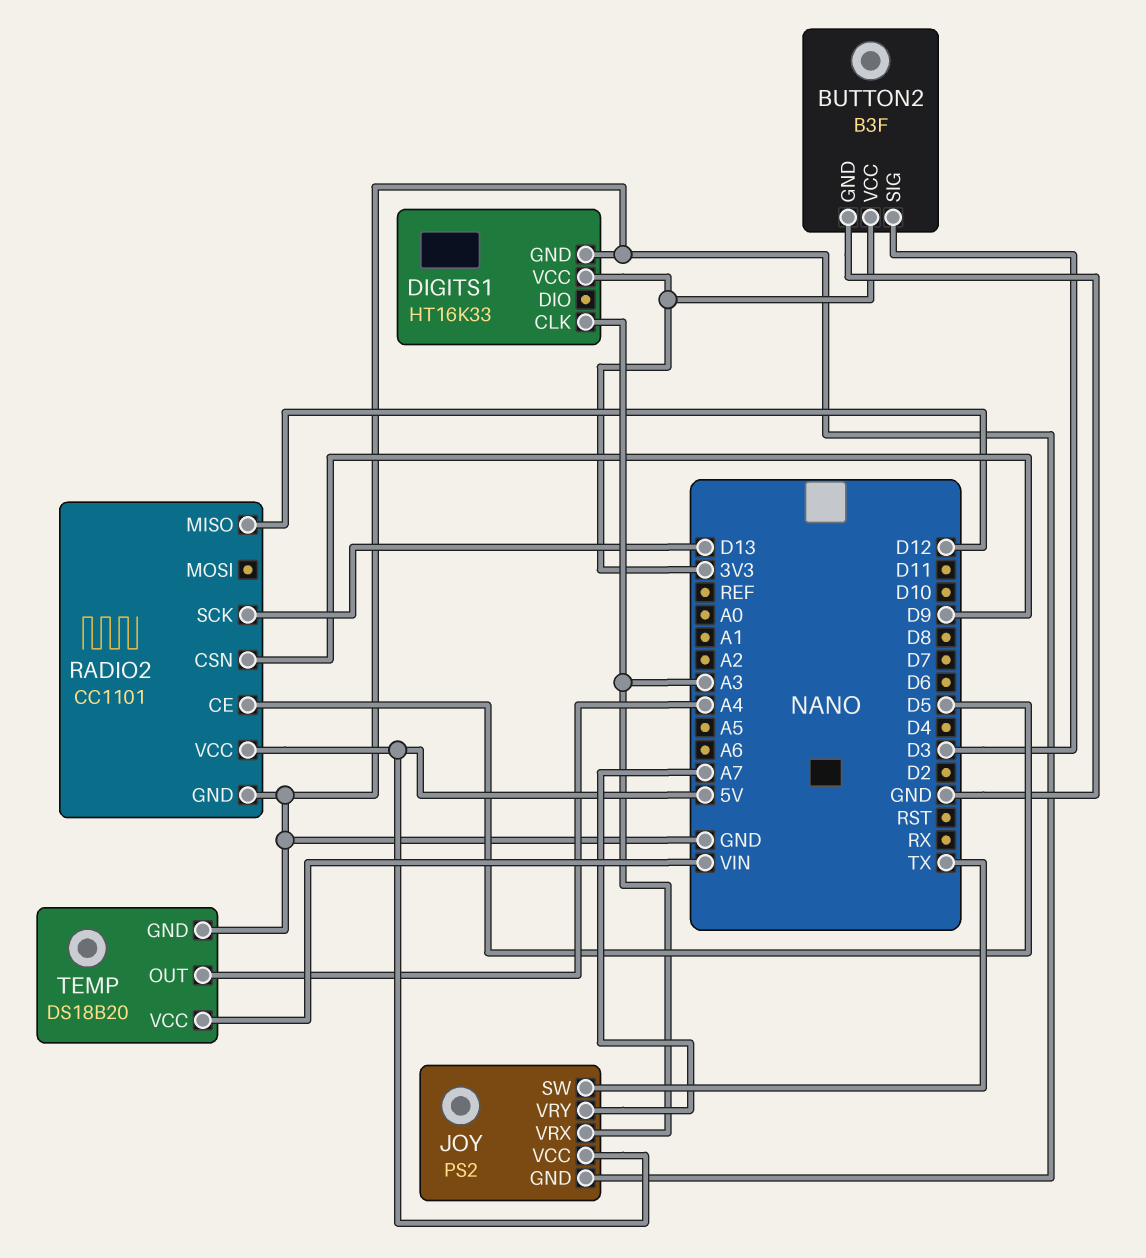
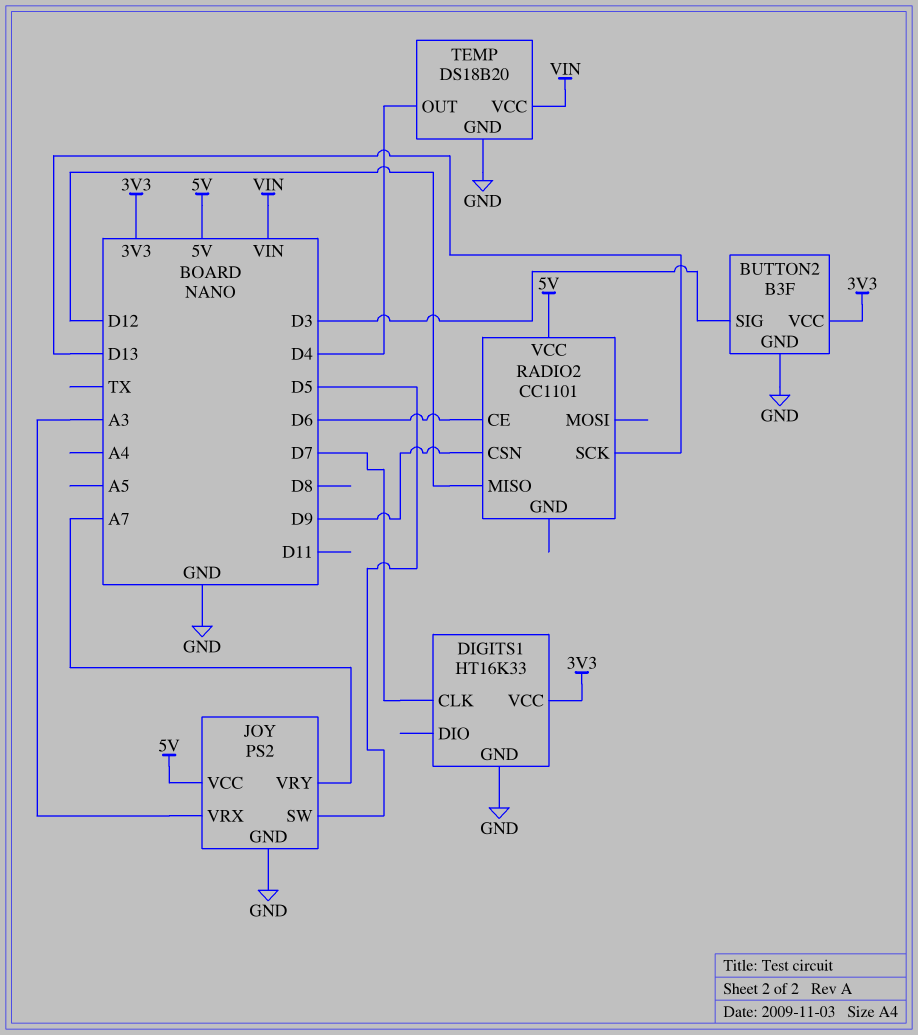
DIGITS1 pin CLK: A3 -> D7
JOY pin SW: TX -> D5
RADIO2 pin CE: D5 -> D6
RADIO2 pin GND: GND -> none
TEMP pin OUT: A4 -> D4

